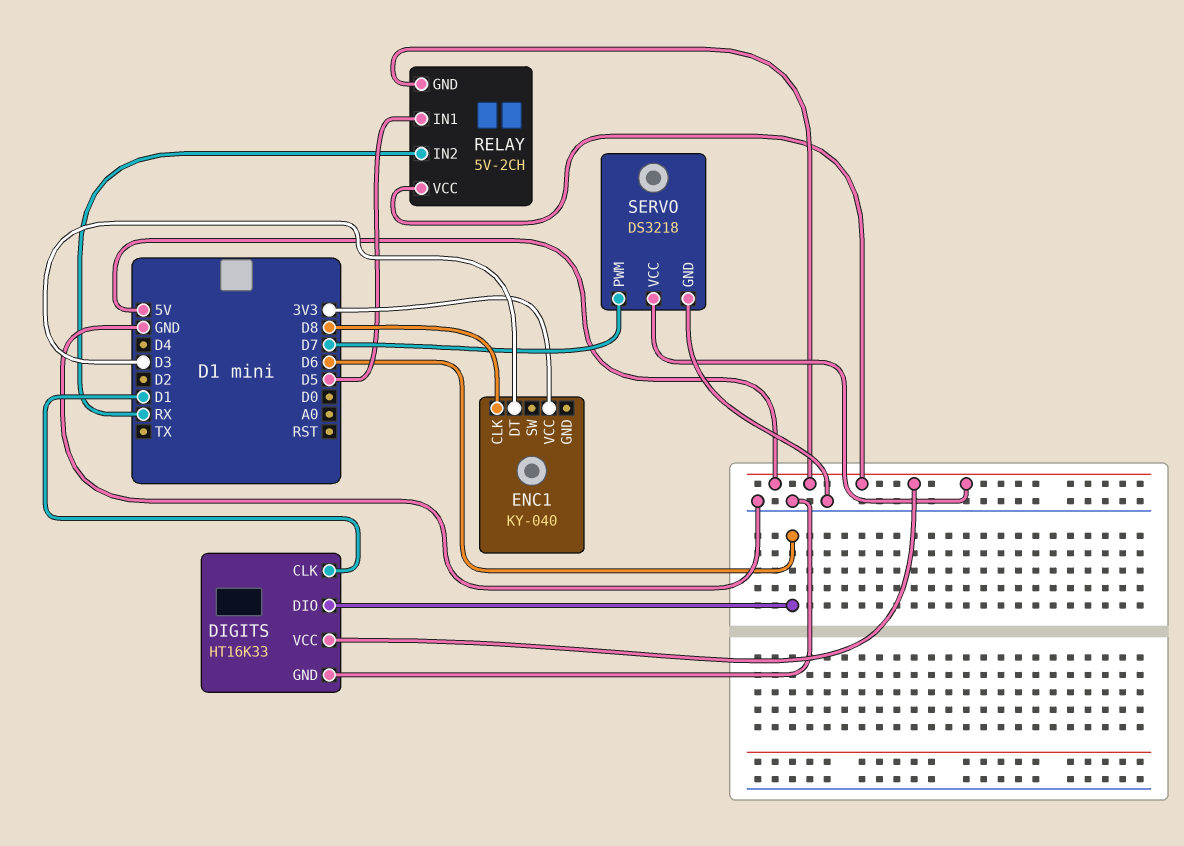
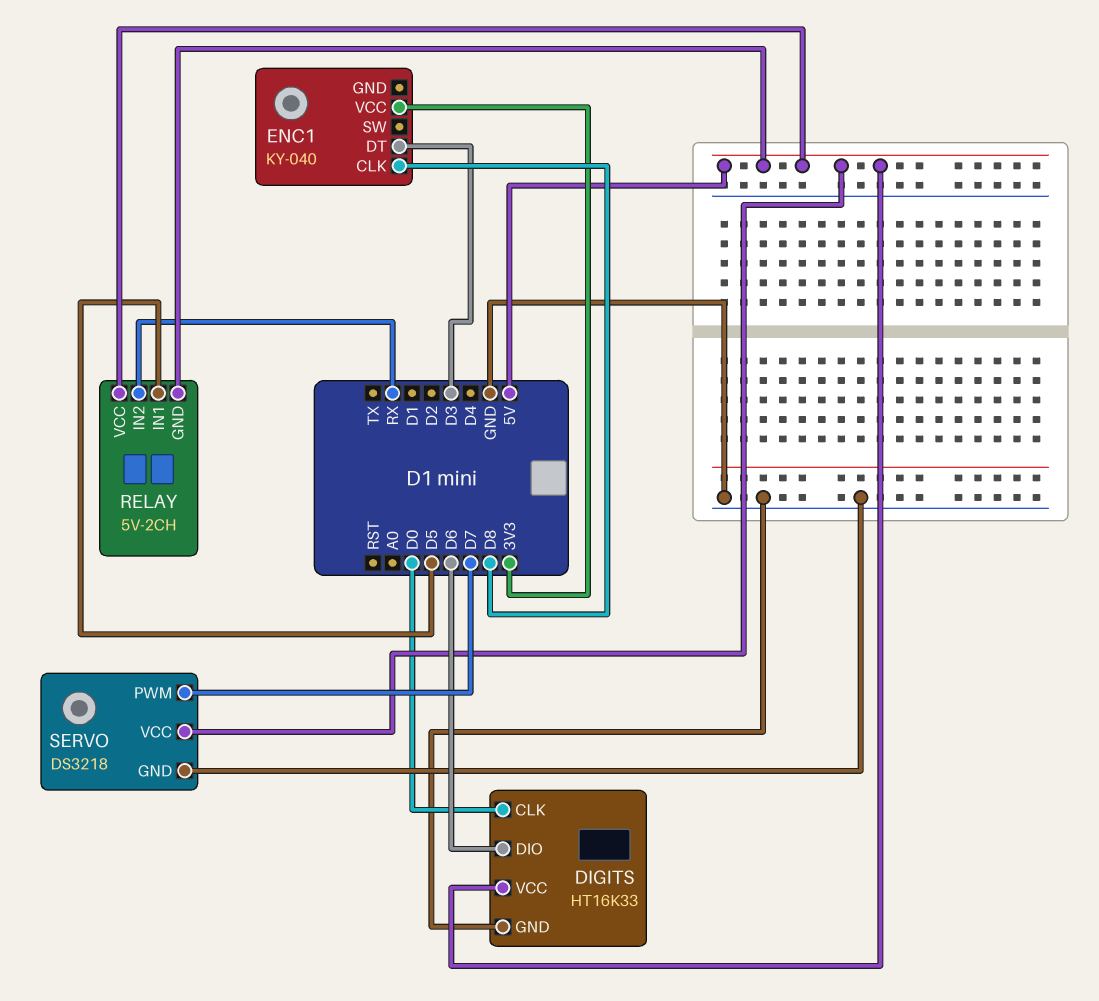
DIGITS pin CLK: D1 -> D0

